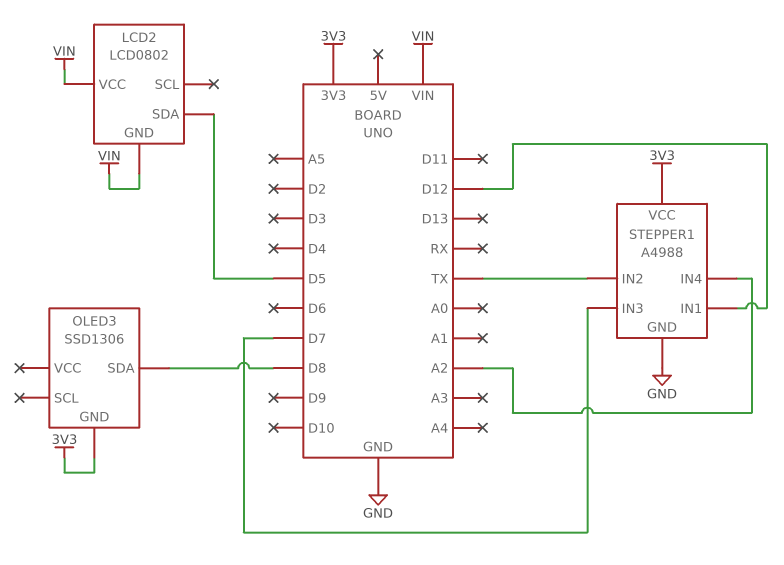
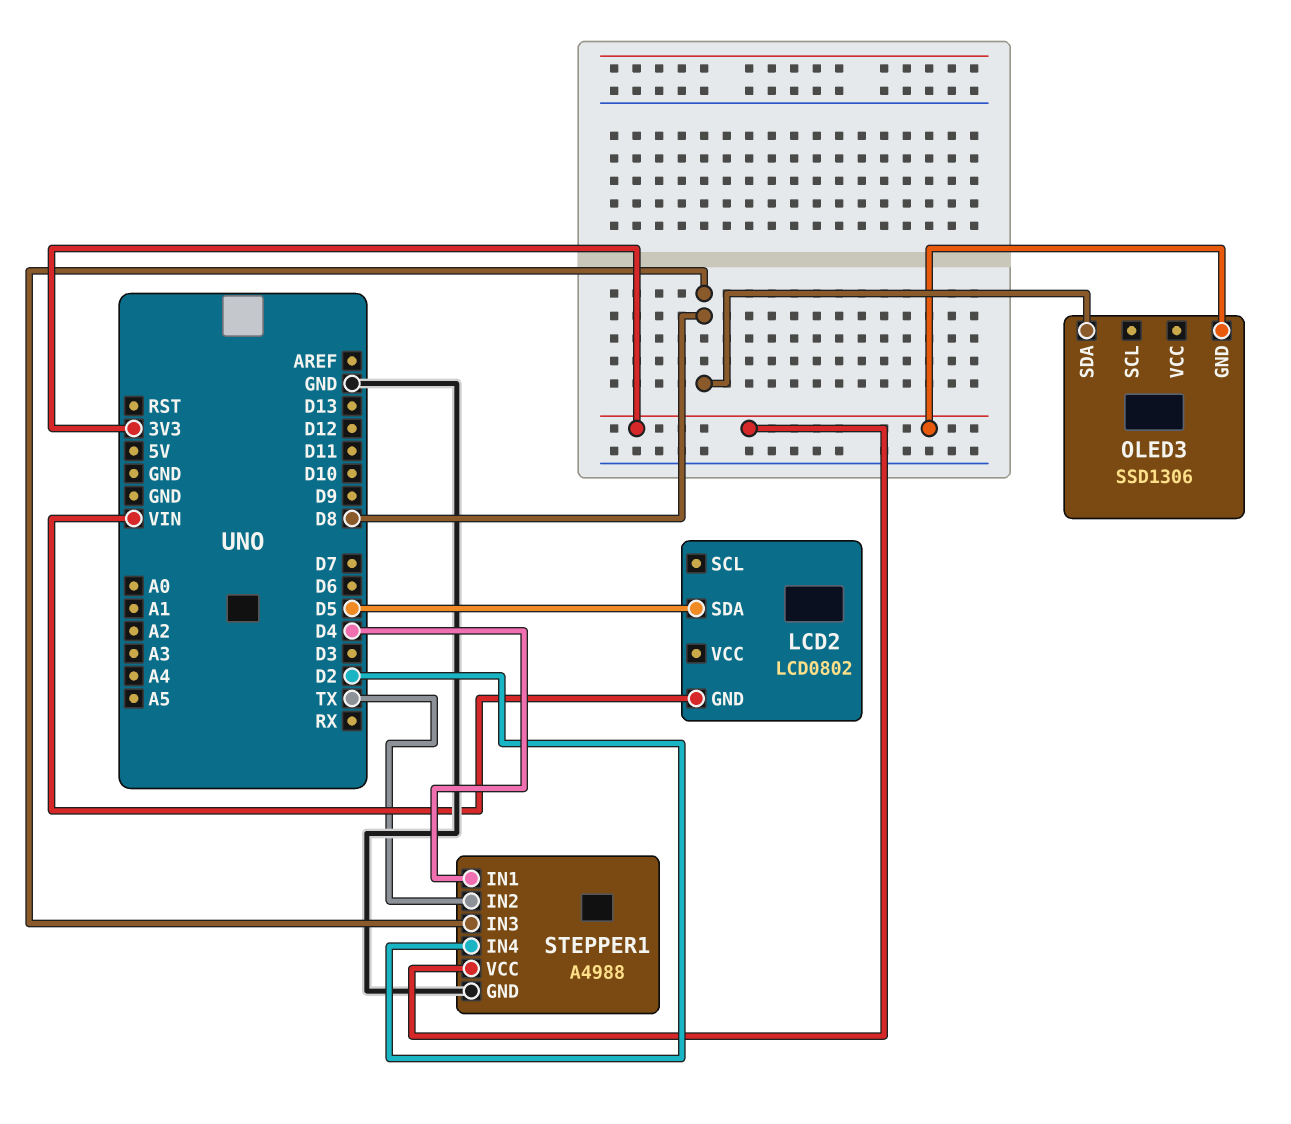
LCD2 pin VCC: VIN -> none
STEPPER1 pin IN1: D12 -> D4
STEPPER1 pin IN3: D7 -> D8
STEPPER1 pin IN4: A2 -> D2

